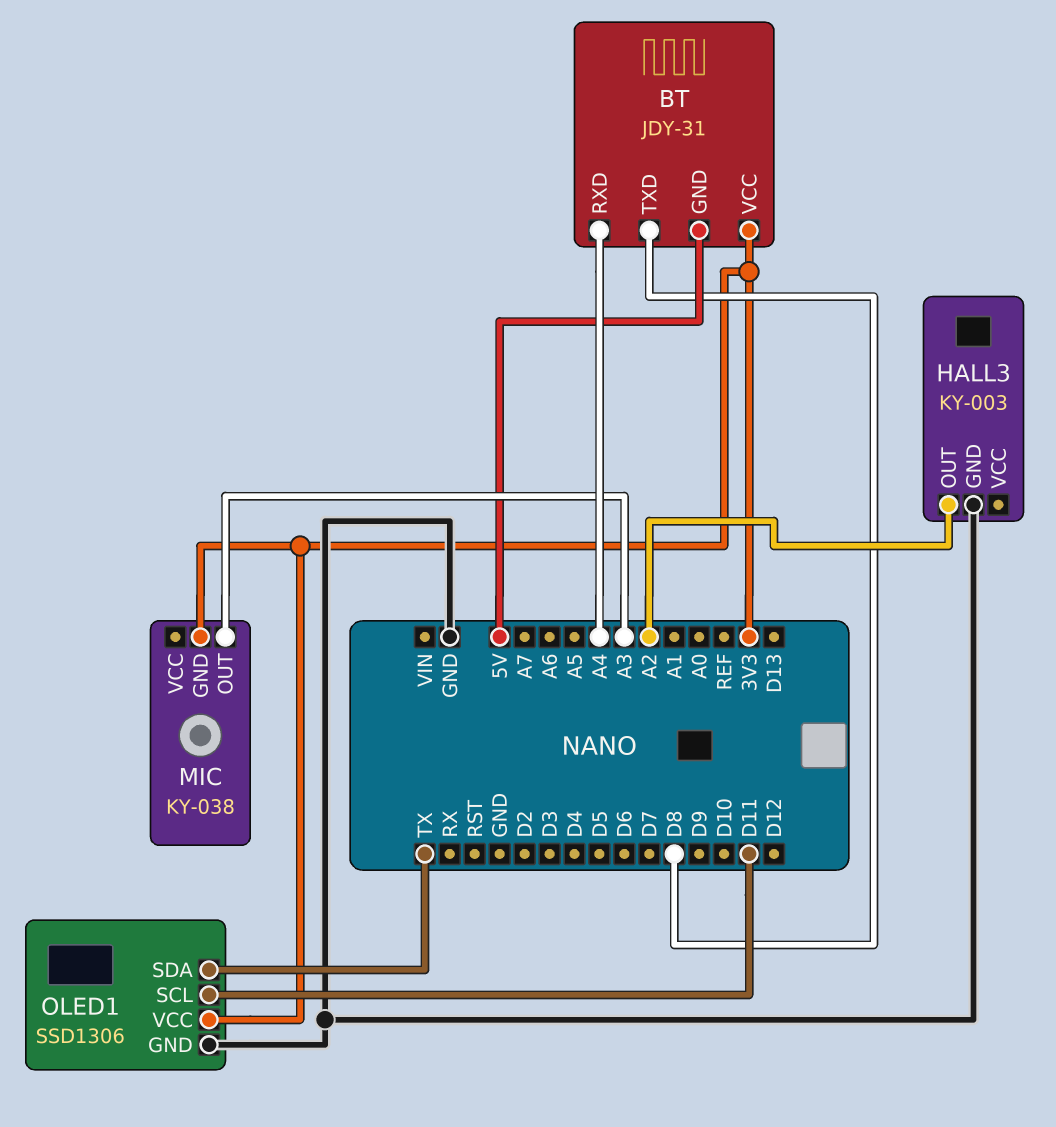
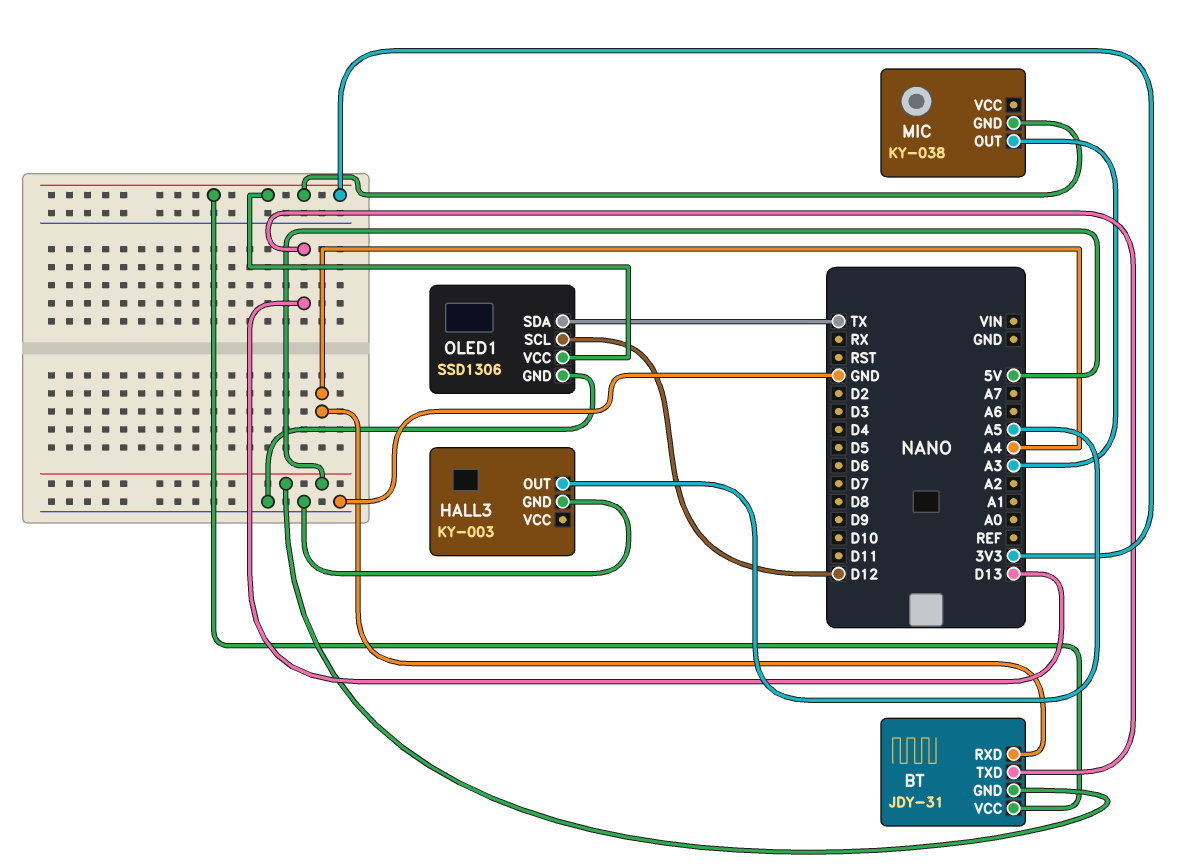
BT pin TXD: D8 -> D13
HALL3 pin OUT: A2 -> A5
OLED1 pin SCL: D11 -> D12

